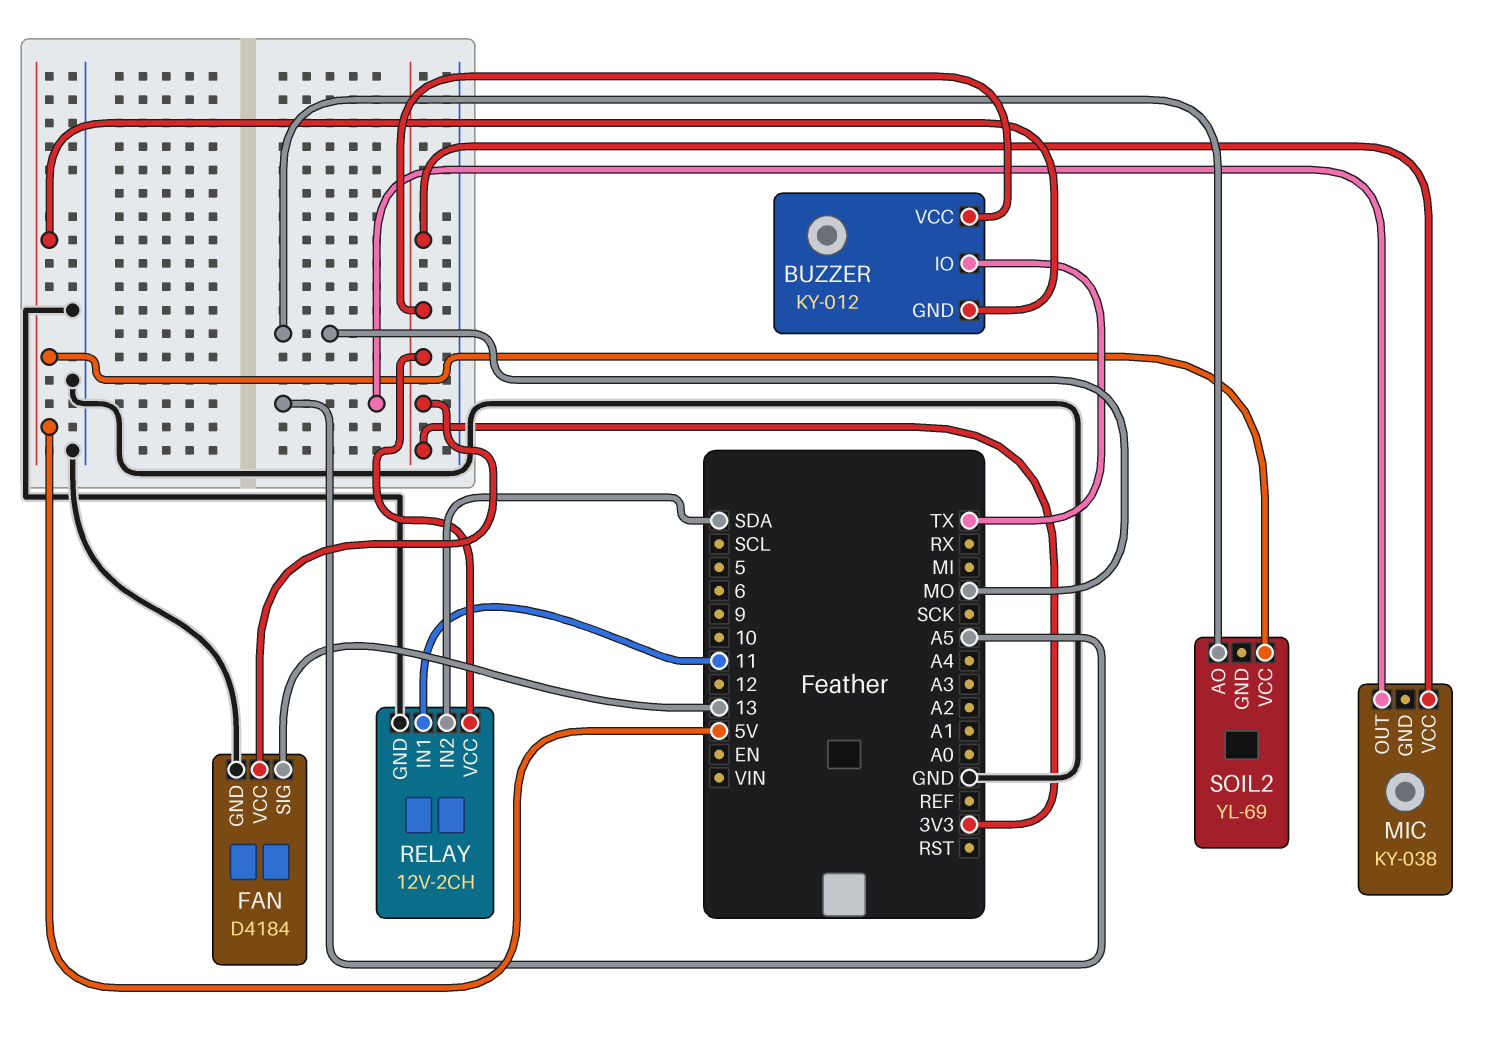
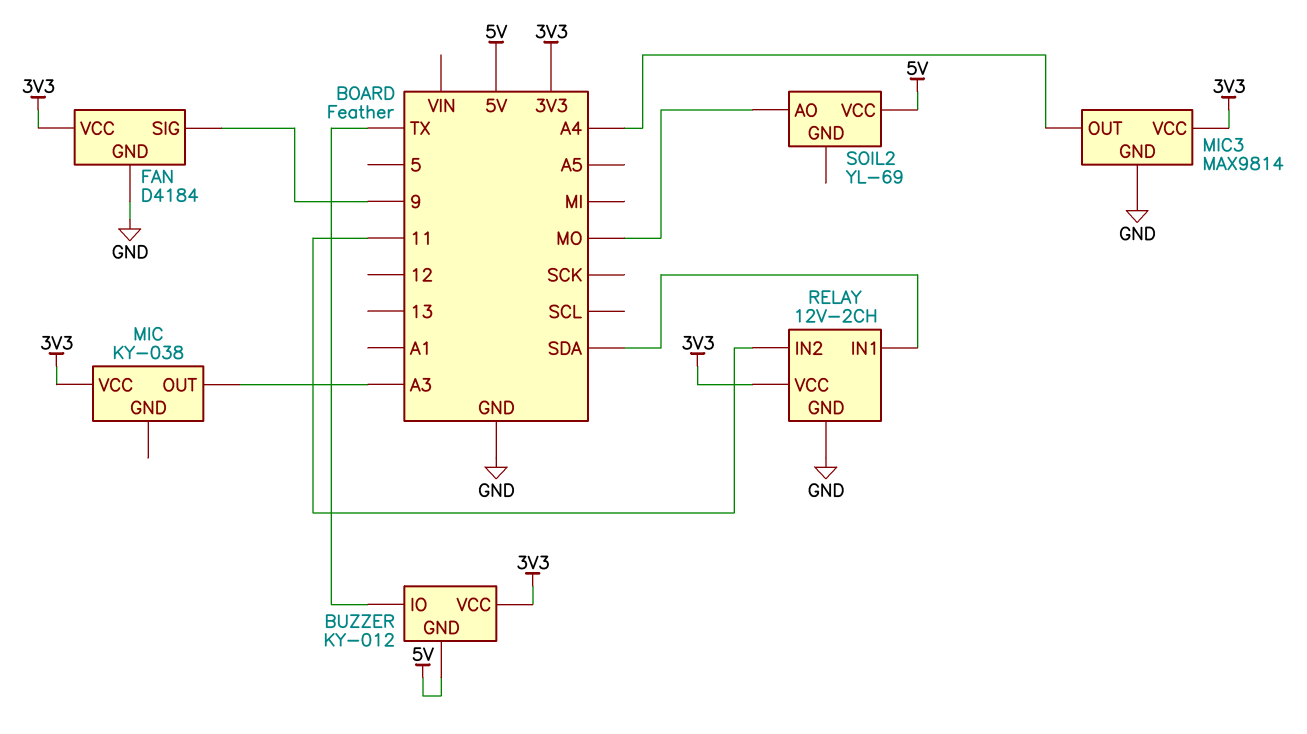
FAN pin SIG: 13 -> 9
MIC pin OUT: A5 -> A3
MIC3: none -> MAX9814
MIC3 pin GND: none -> GND
MIC3 pin OUT: none -> A4
MIC3 pin VCC: none -> 3V3
RELAY pin IN1: 11 -> SDA
RELAY pin IN2: SDA -> 11

